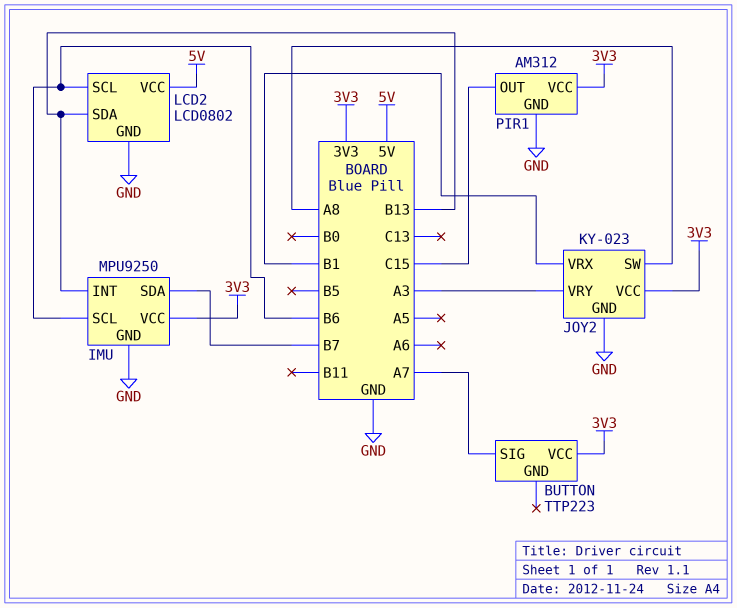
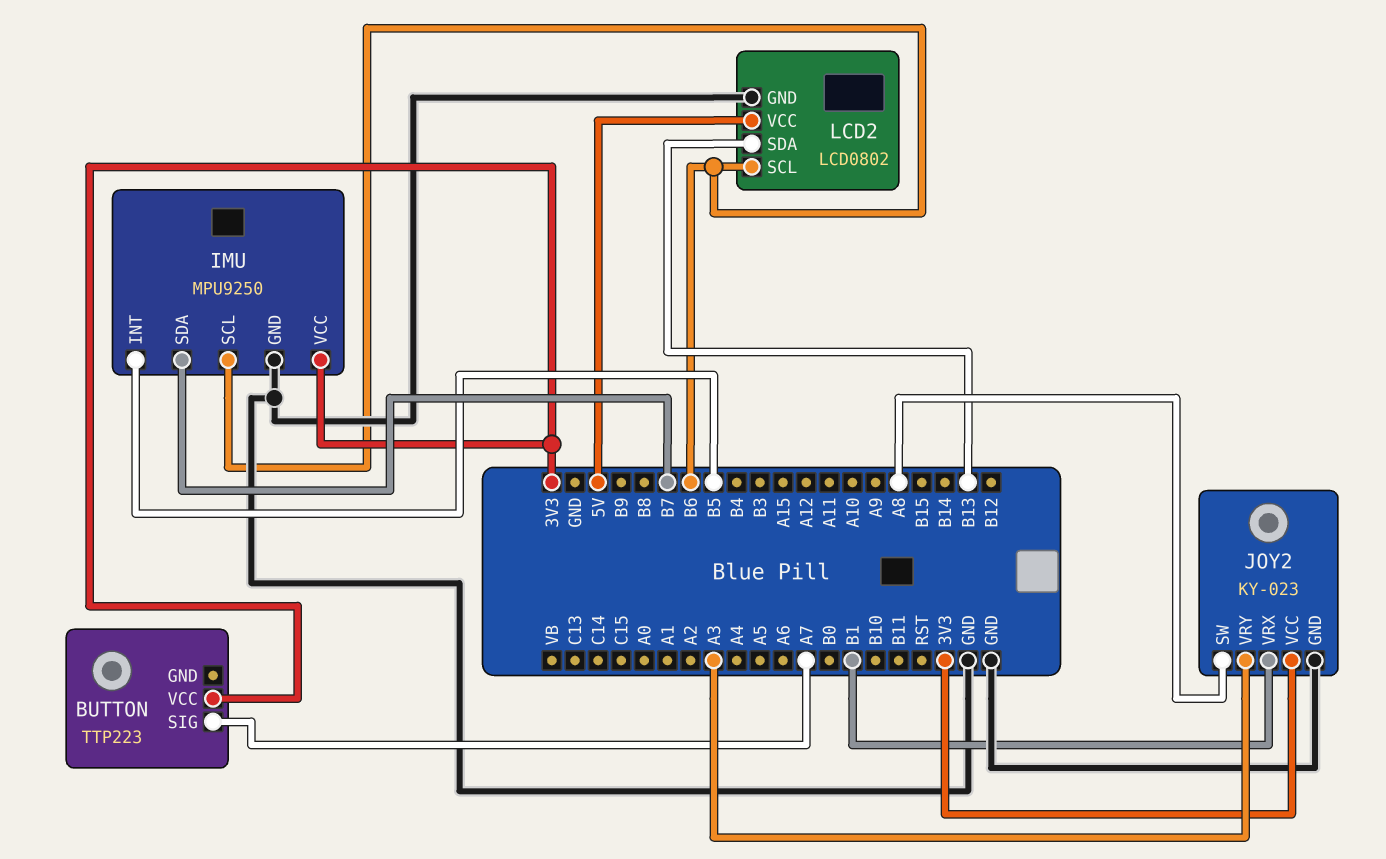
IMU pin INT: B13 -> B5
PIR1: AM312 -> none
PIR1 pin GND: GND -> none
PIR1 pin OUT: C15 -> none
PIR1 pin VCC: 3V3 -> none

